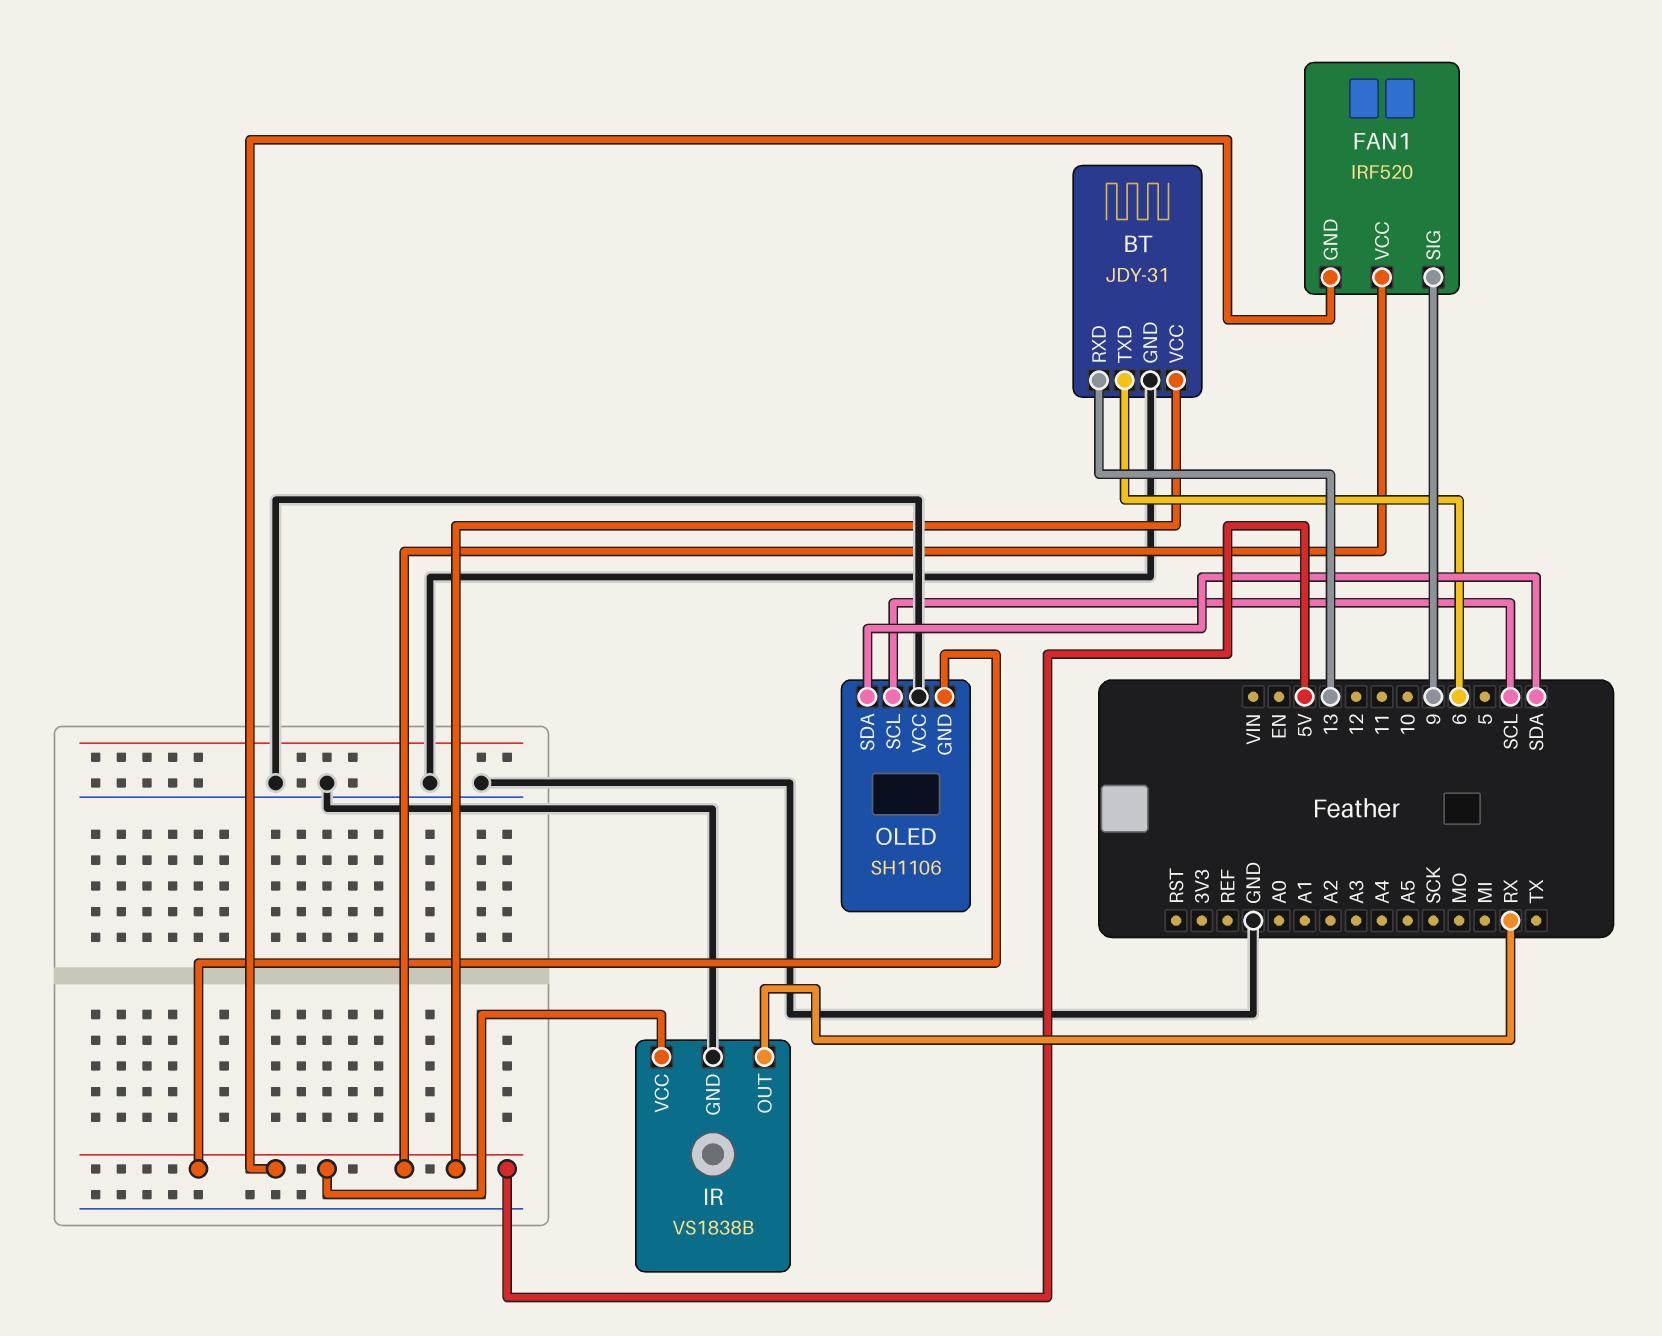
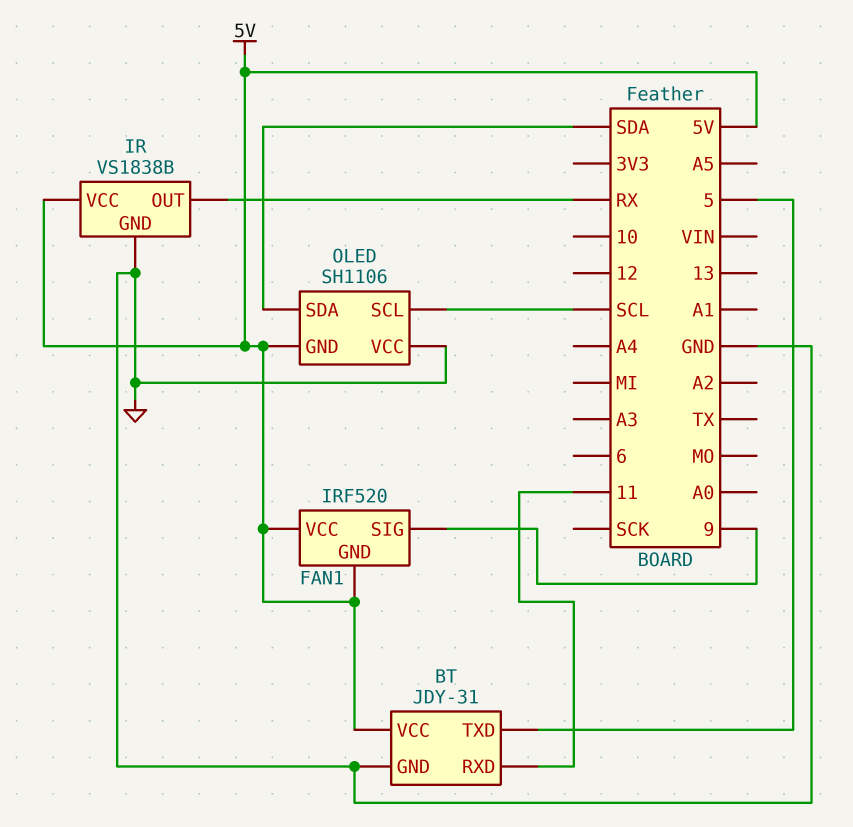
BT pin RXD: 13 -> 11
BT pin TXD: 6 -> 5

